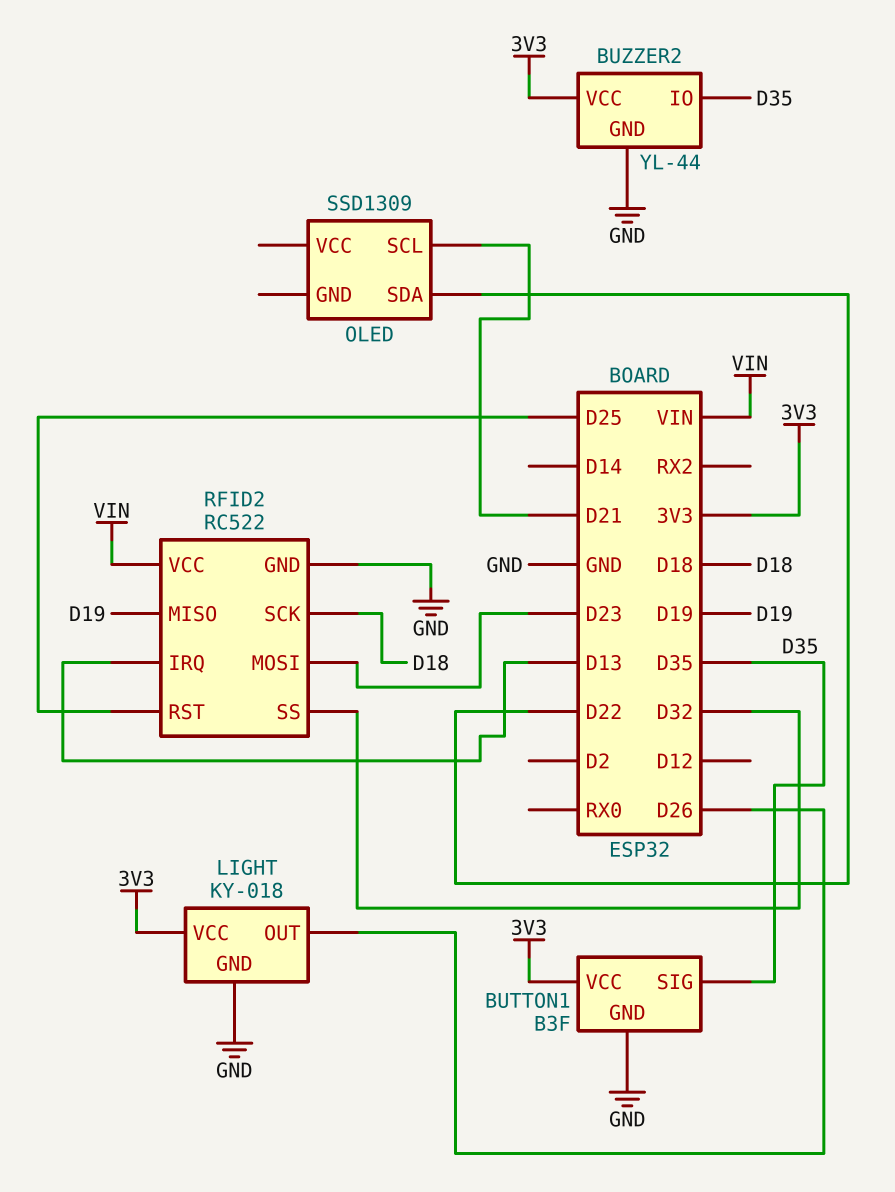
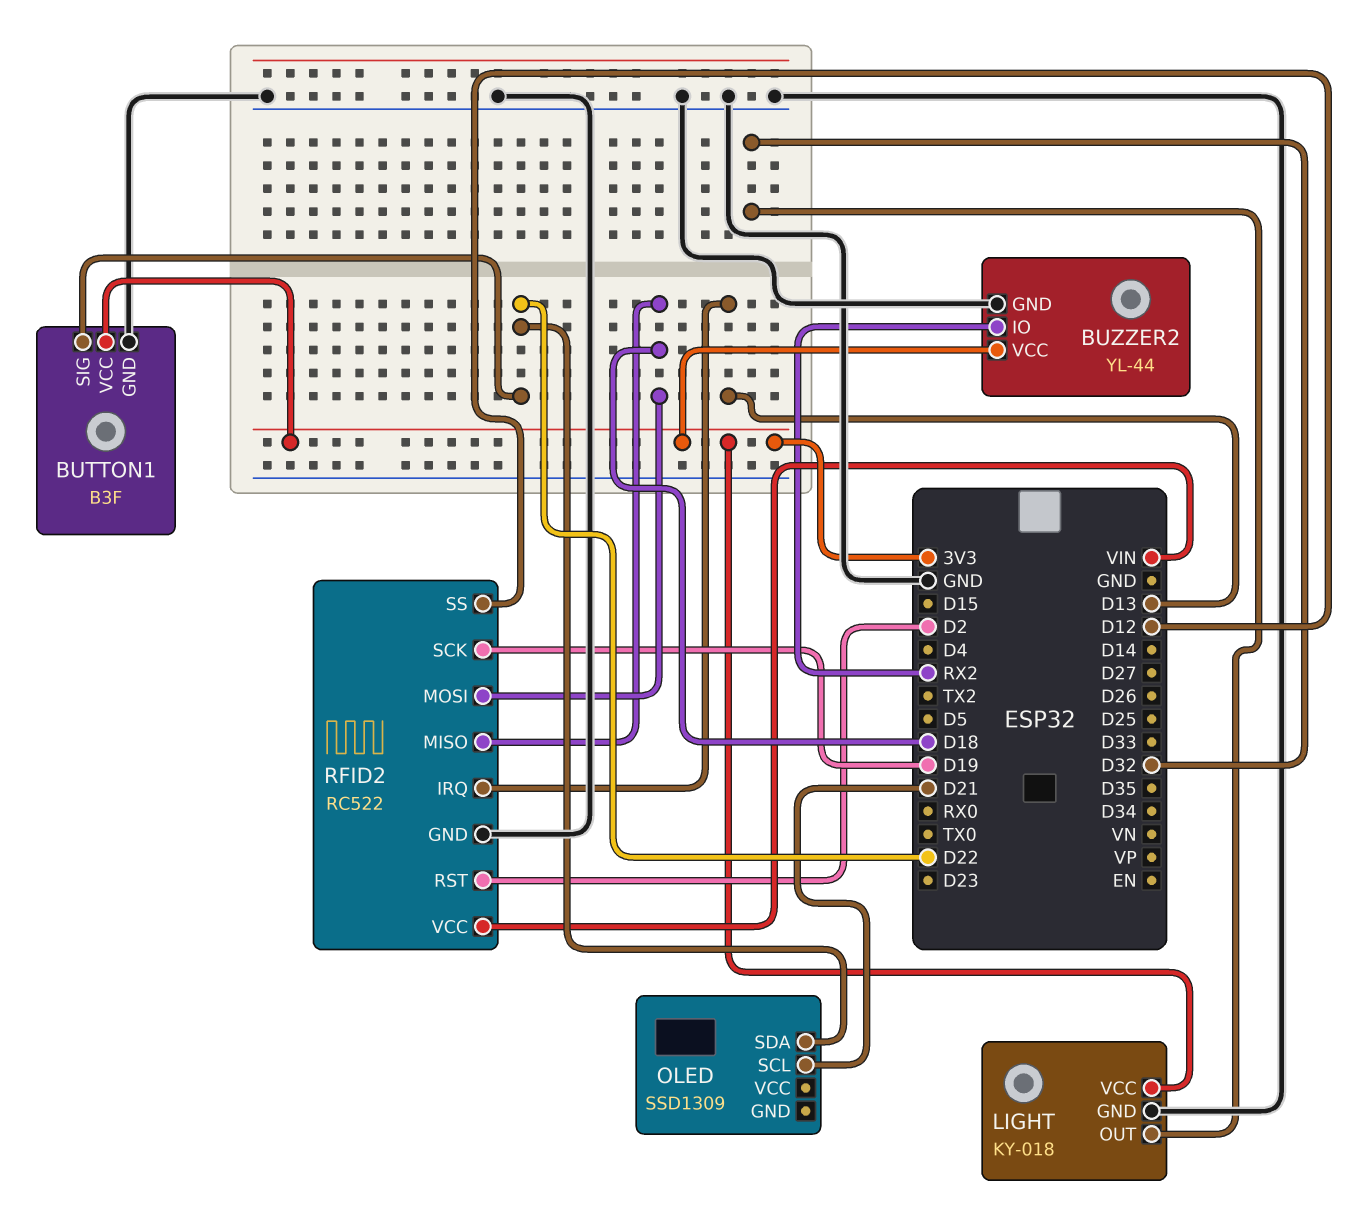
BUTTON1 pin SIG: D35 -> D22
BUZZER2 pin IO: D35 -> RX2
LIGHT pin OUT: D26 -> D32
RFID2 pin MISO: D19 -> D18
RFID2 pin MOSI: D23 -> D18
RFID2 pin RST: D25 -> D2
RFID2 pin SCK: D18 -> D19
RFID2 pin SS: D32 -> D12

